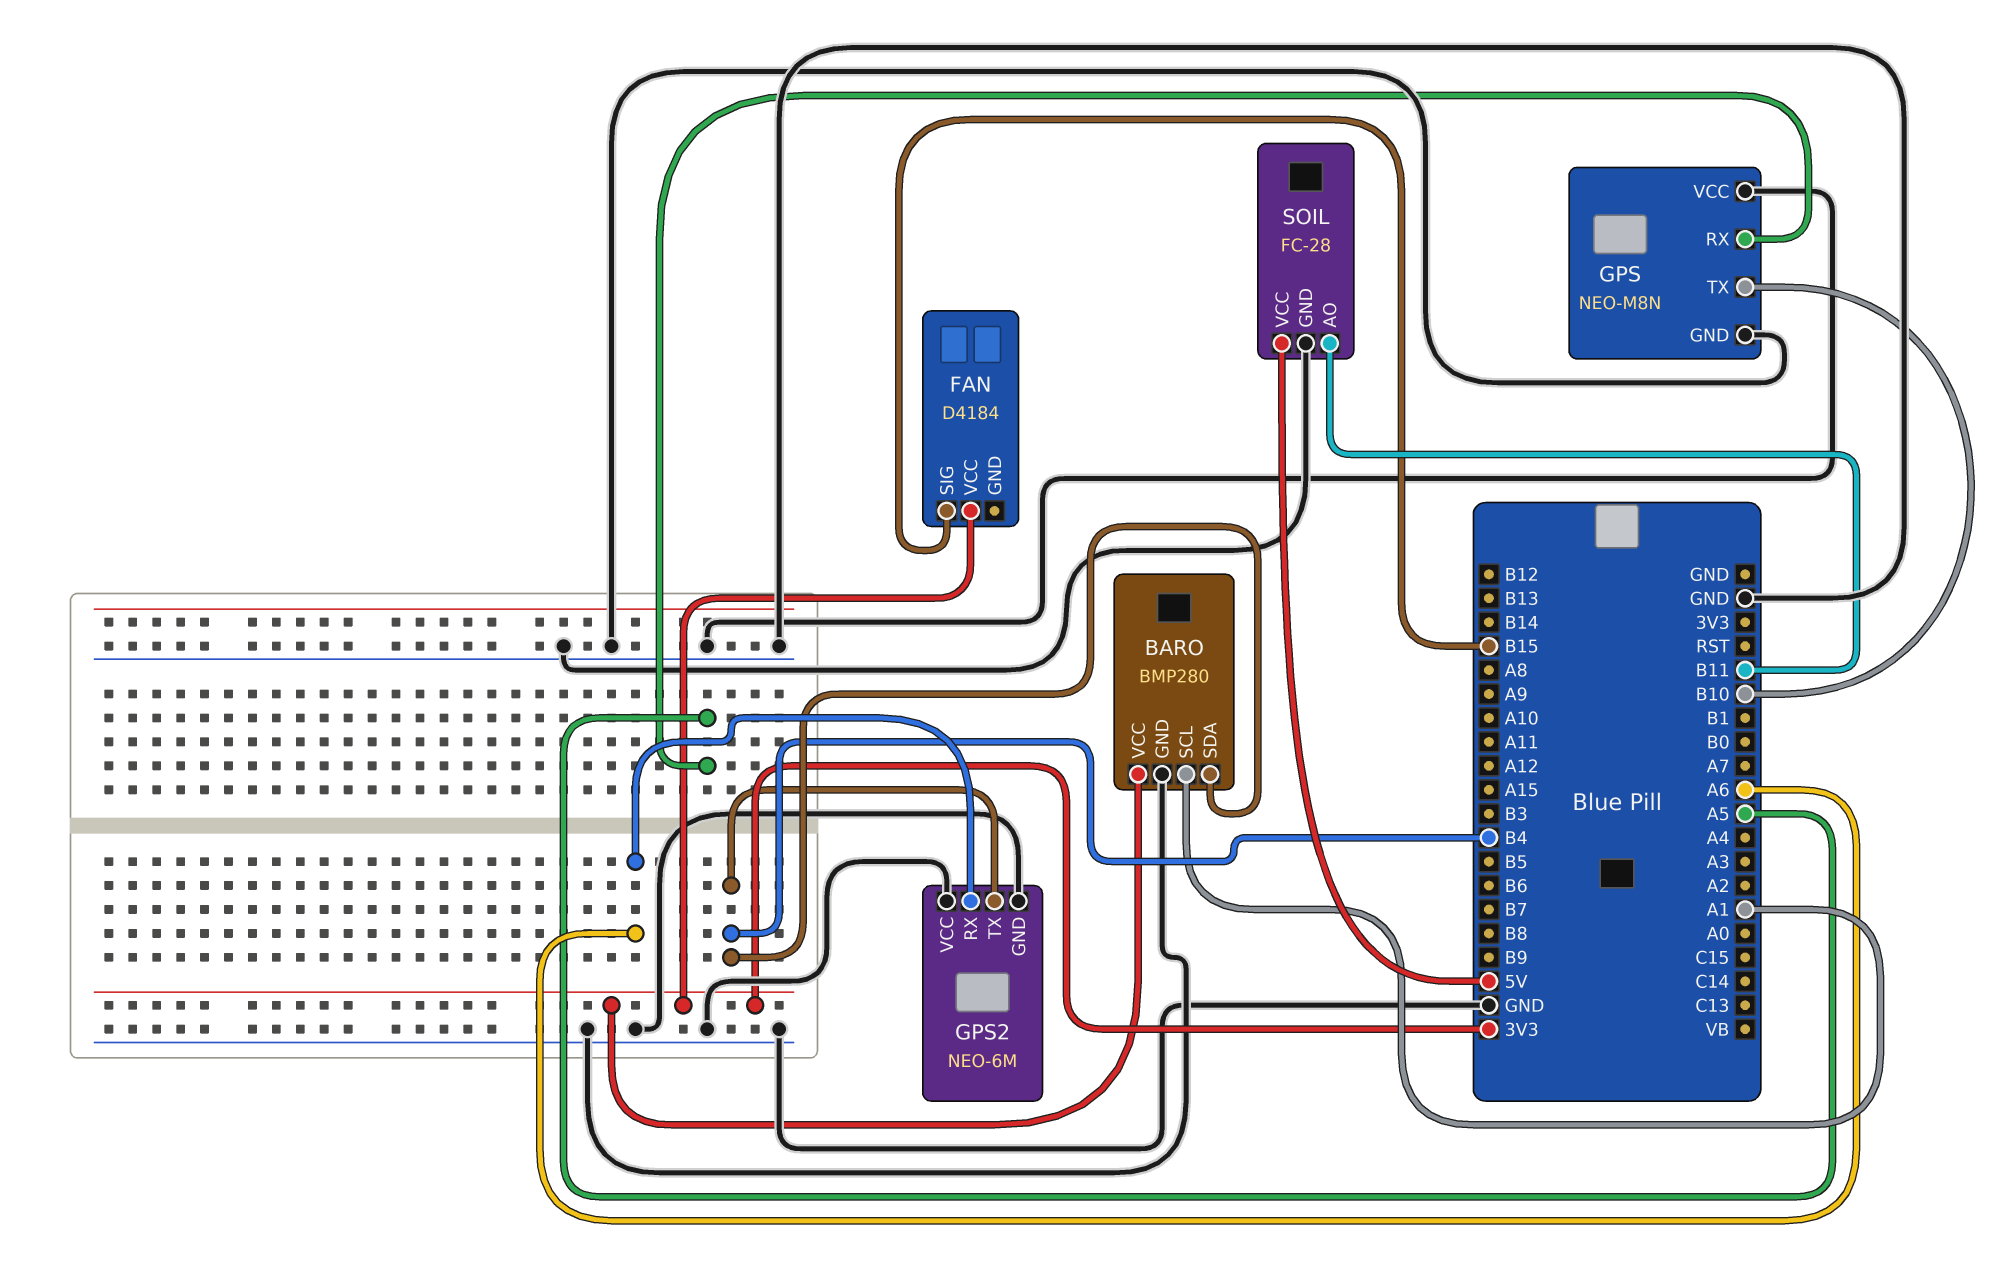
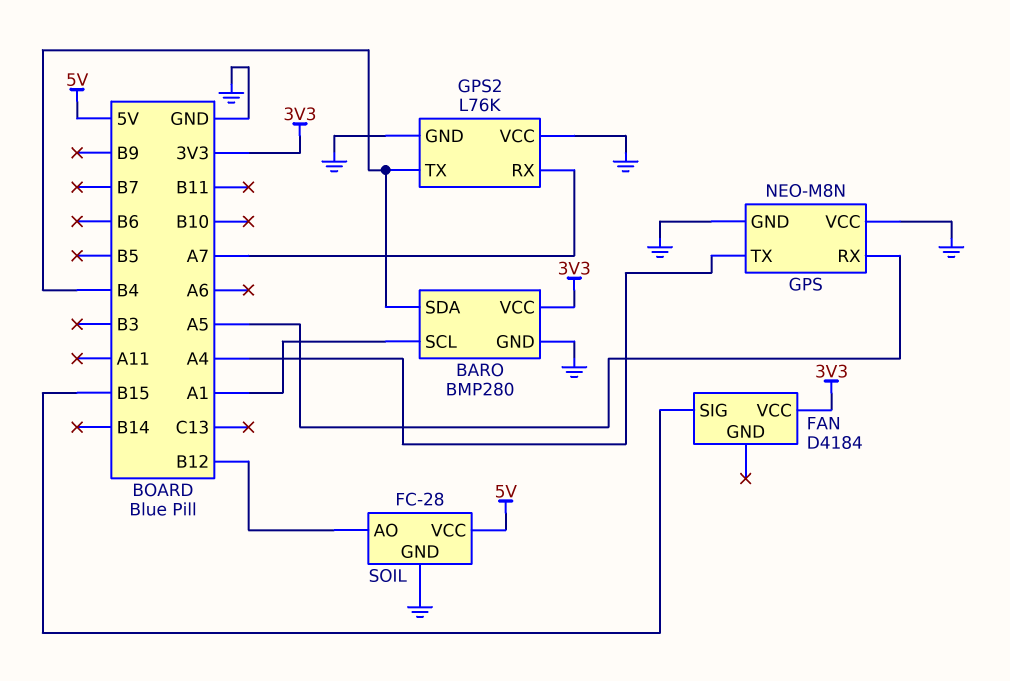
GPS pin TX: B10 -> A4
GPS2: NEO-6M -> L76K
GPS2 pin RX: A6 -> A7
SOIL pin AO: B11 -> B12

